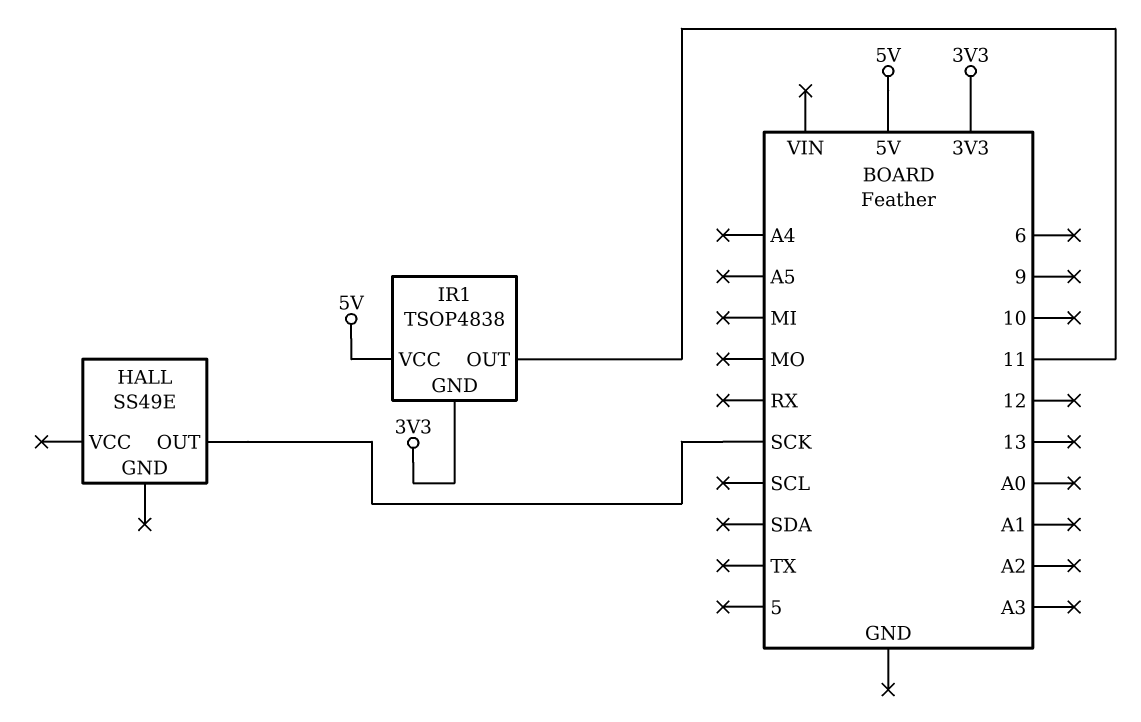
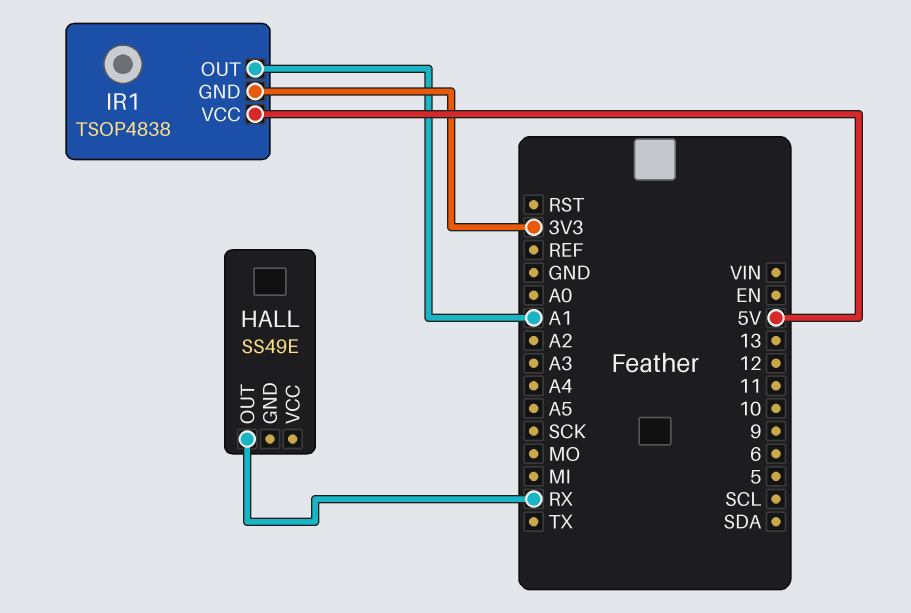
HALL pin OUT: SCK -> RX
IR1 pin OUT: 11 -> A1

